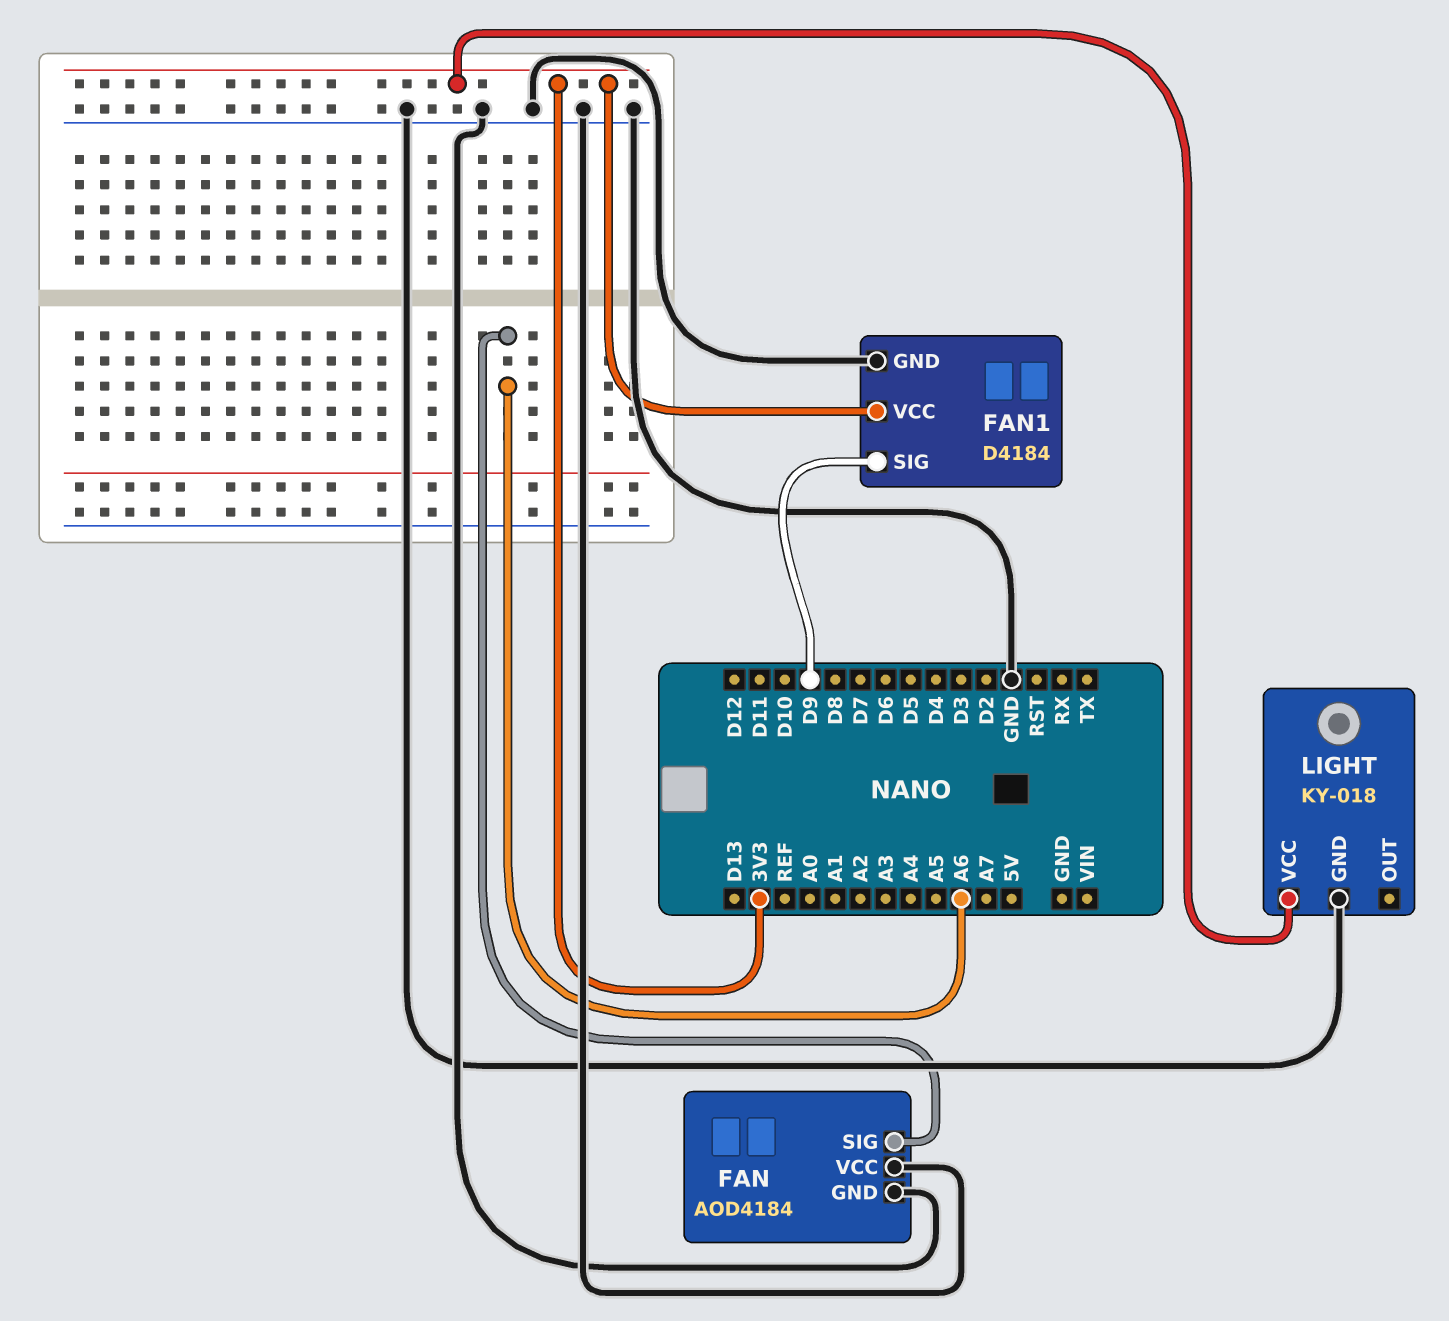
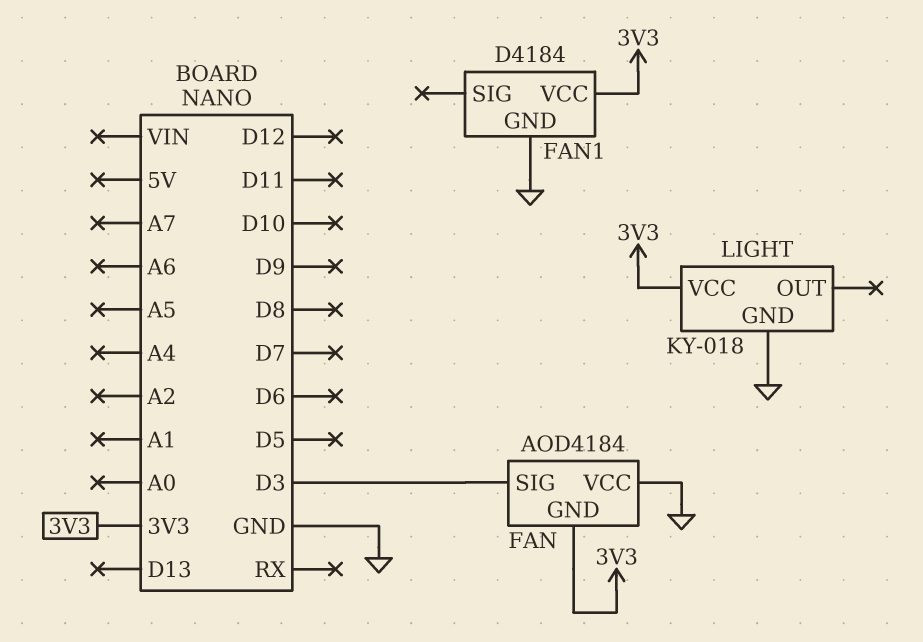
FAN pin GND: GND -> 3V3
FAN pin SIG: A6 -> D3
FAN1 pin SIG: D9 -> none

